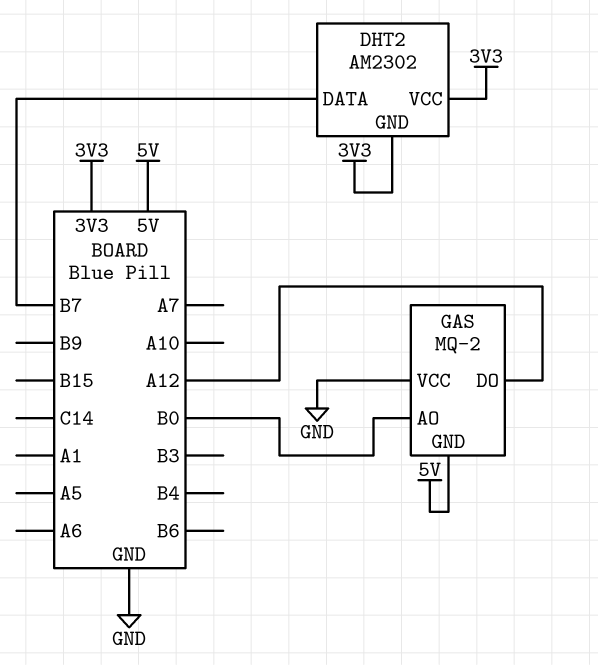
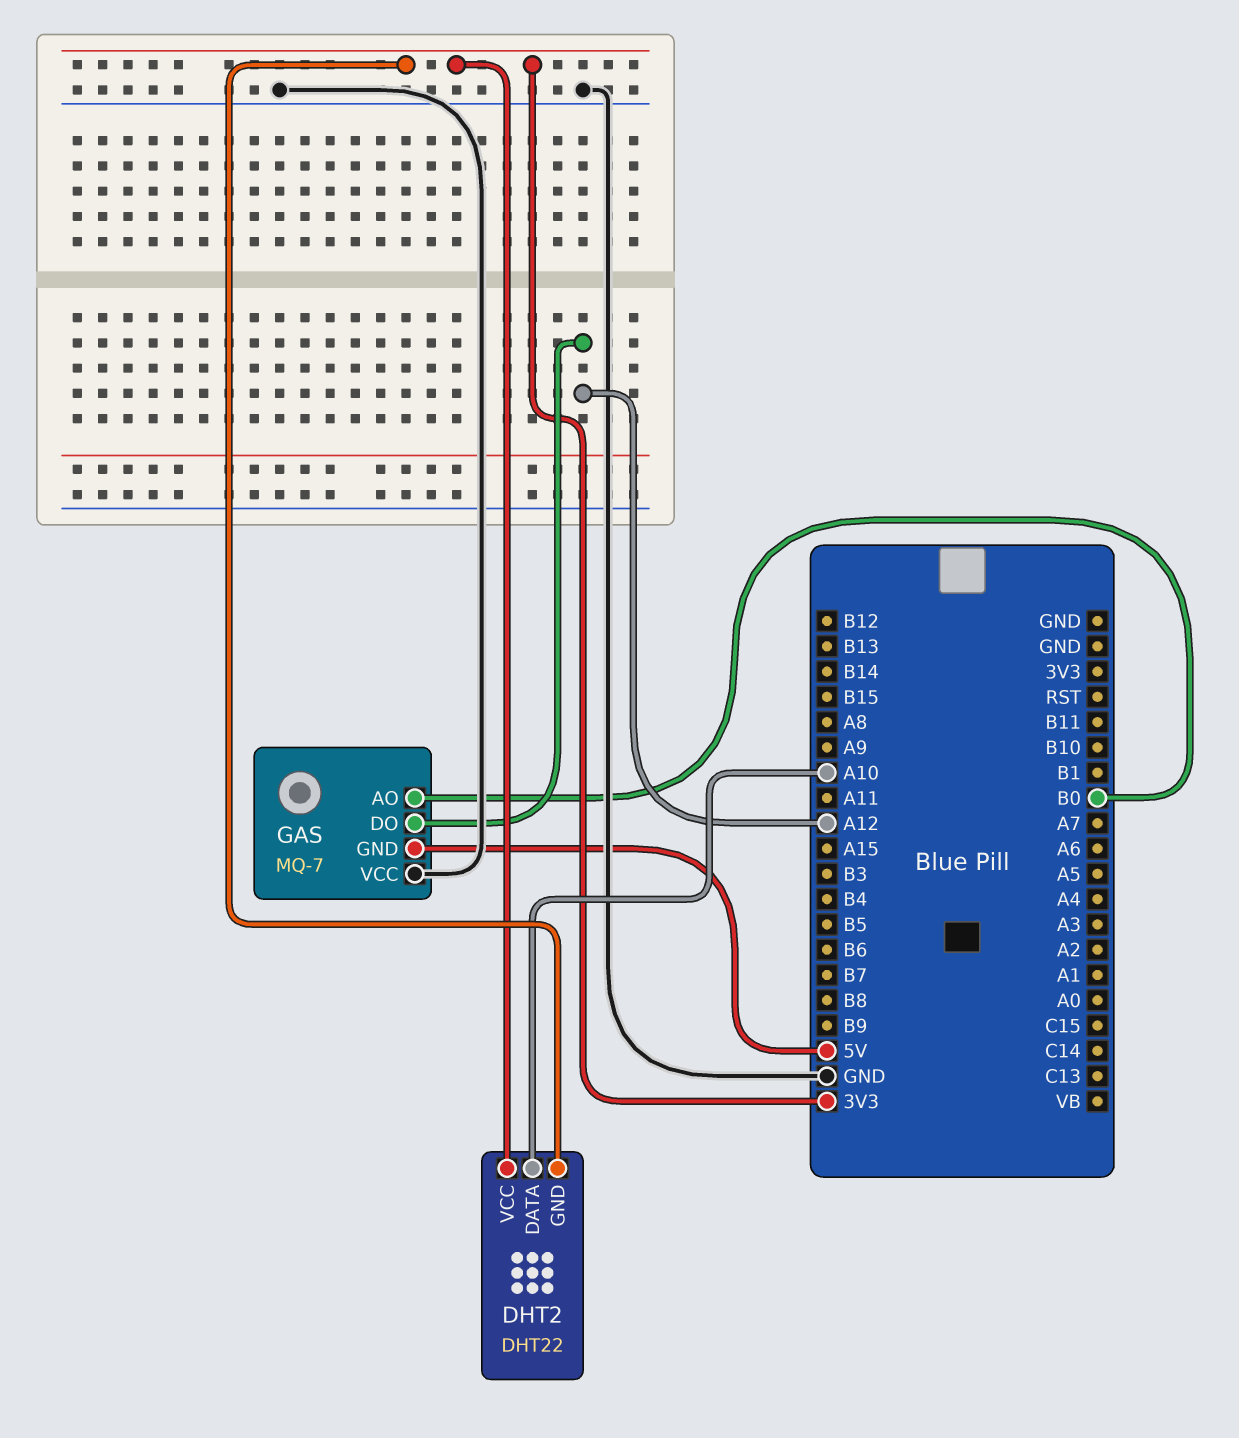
DHT2: AM2302 -> DHT22
DHT2 pin DATA: B7 -> A10
GAS: MQ-2 -> MQ-7

